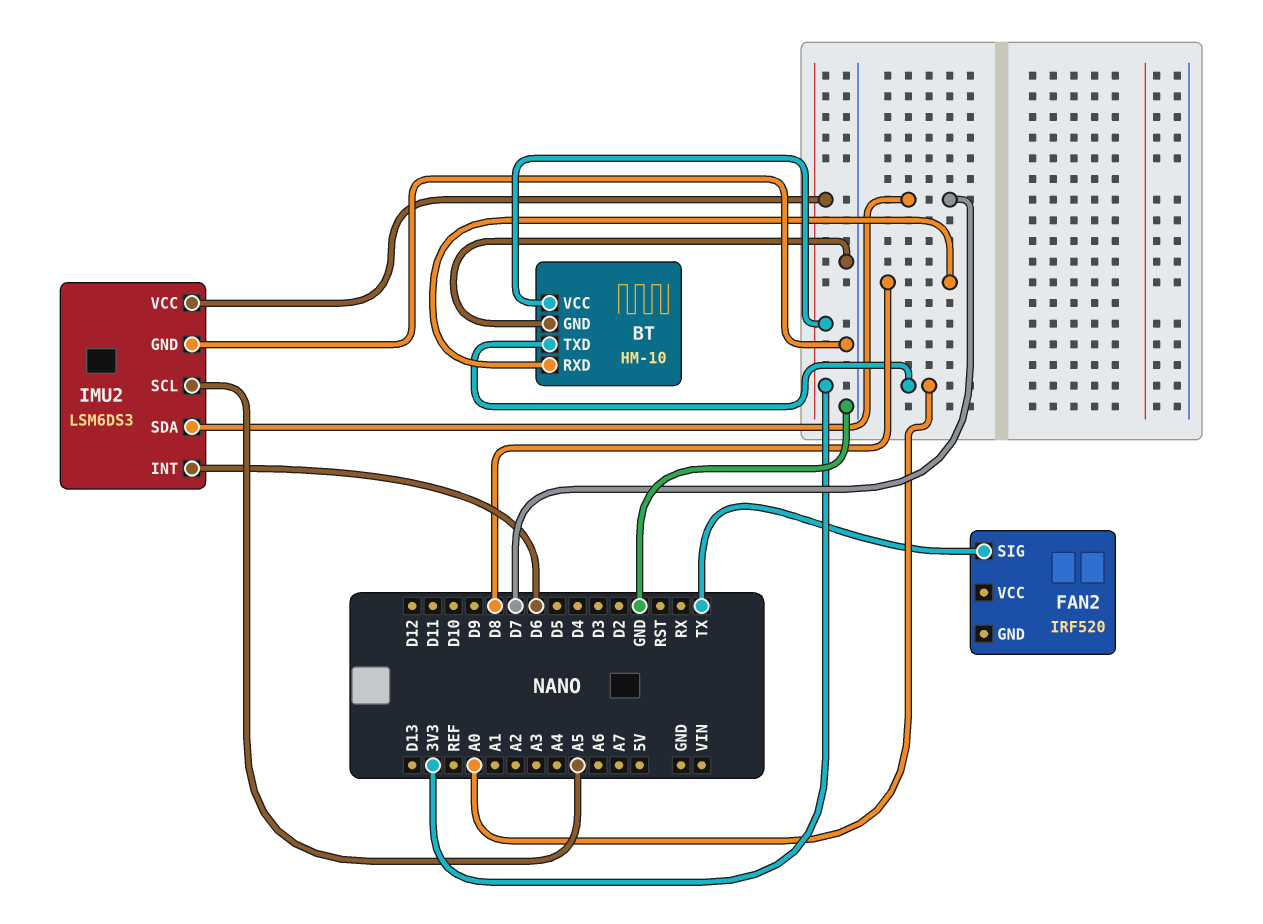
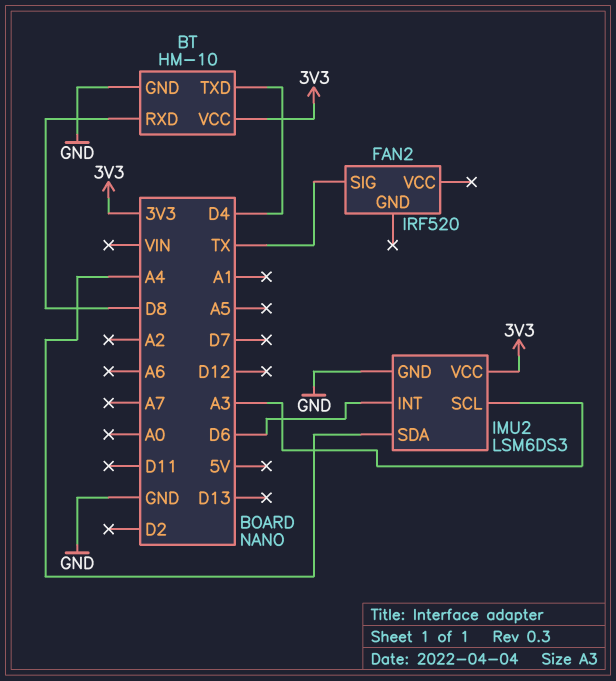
BT pin TXD: A0 -> D4
IMU2 pin SCL: A5 -> A3
IMU2 pin SDA: D7 -> A4

